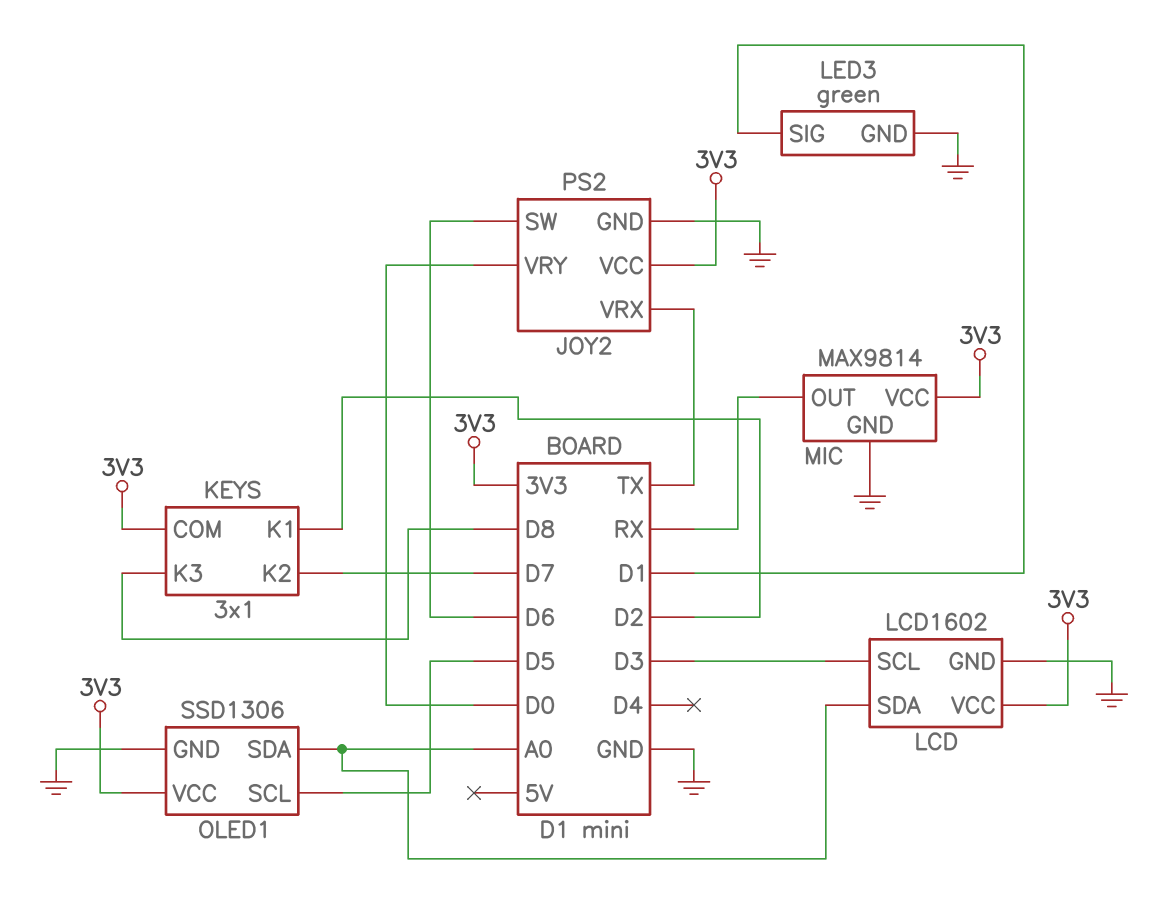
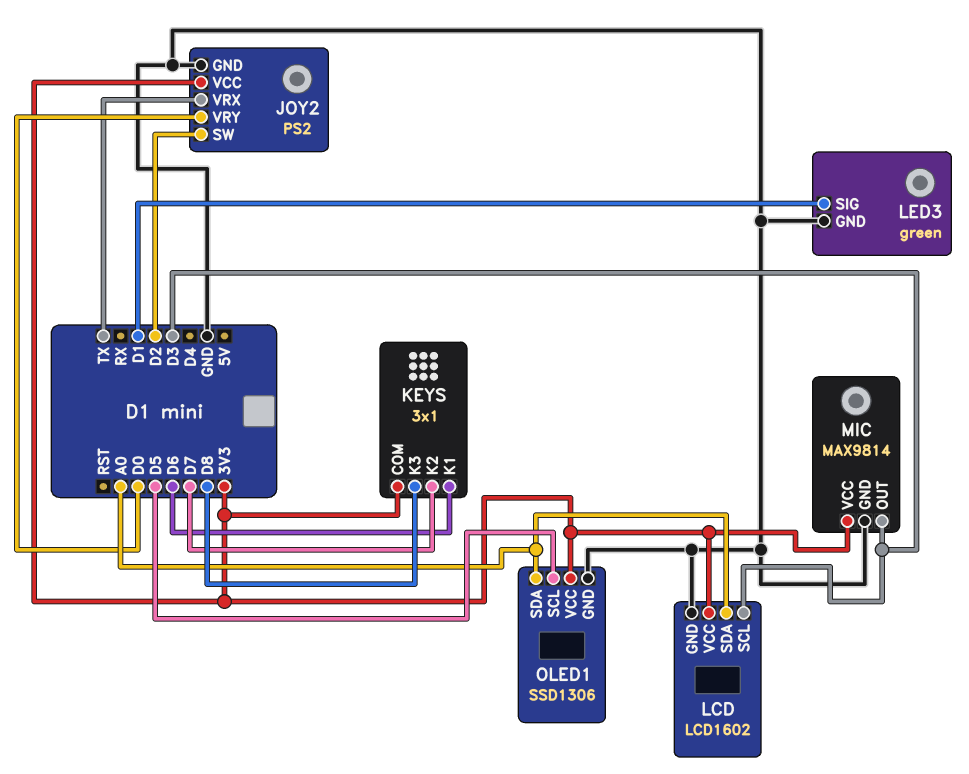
JOY2 pin SW: D6 -> D2
KEYS pin K1: D2 -> D6
MIC pin OUT: RX -> D3

